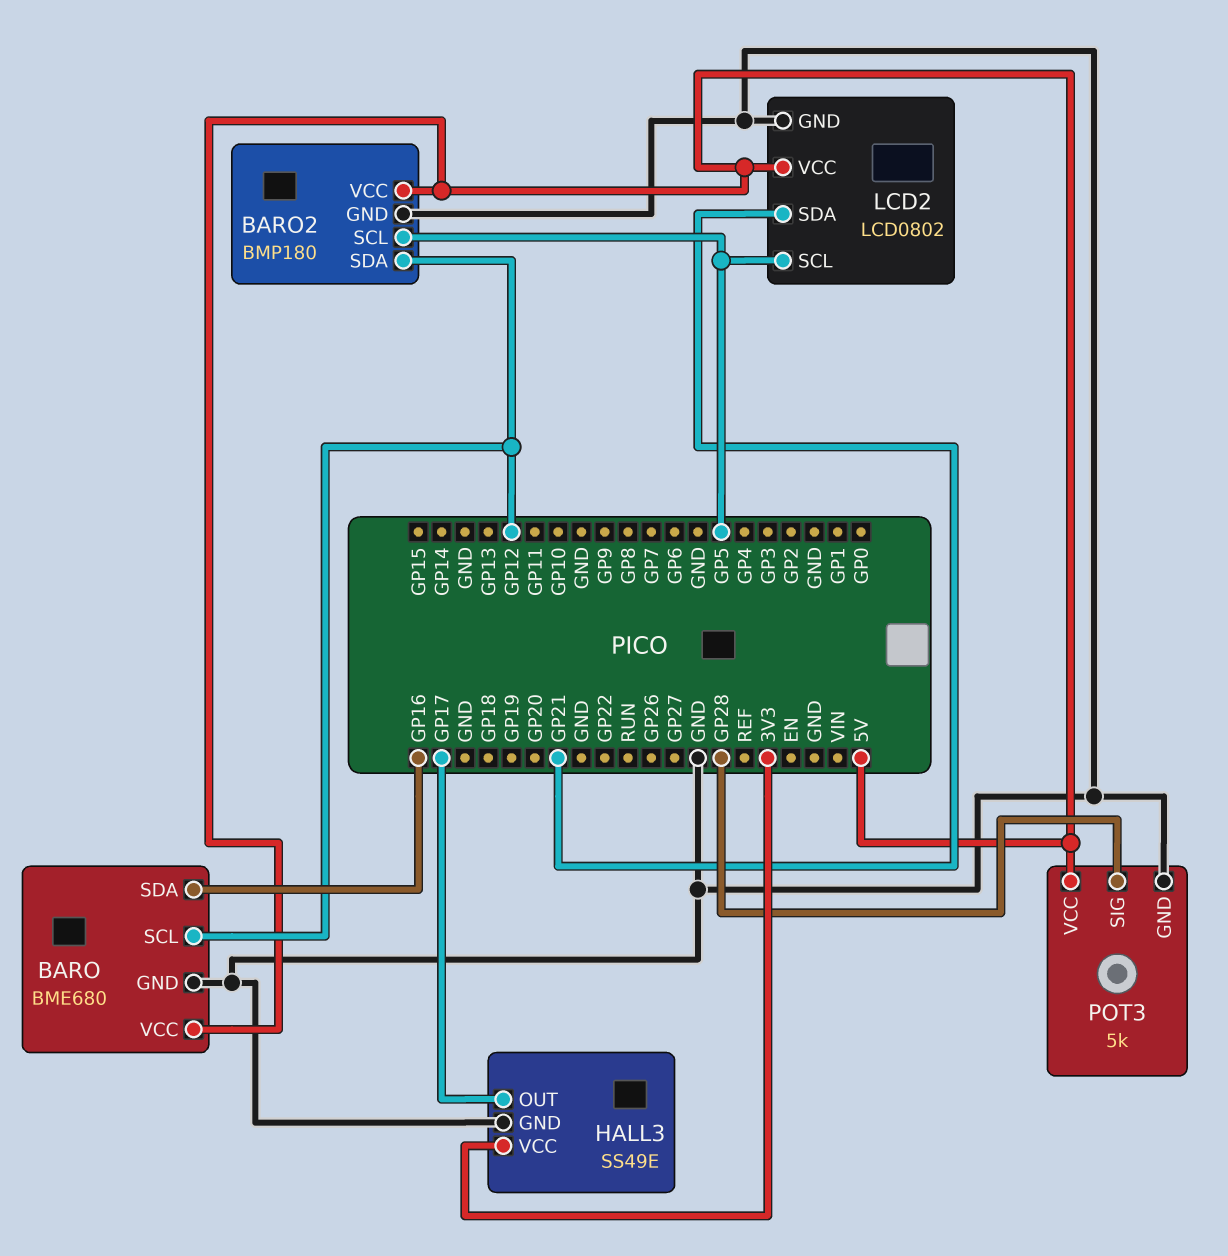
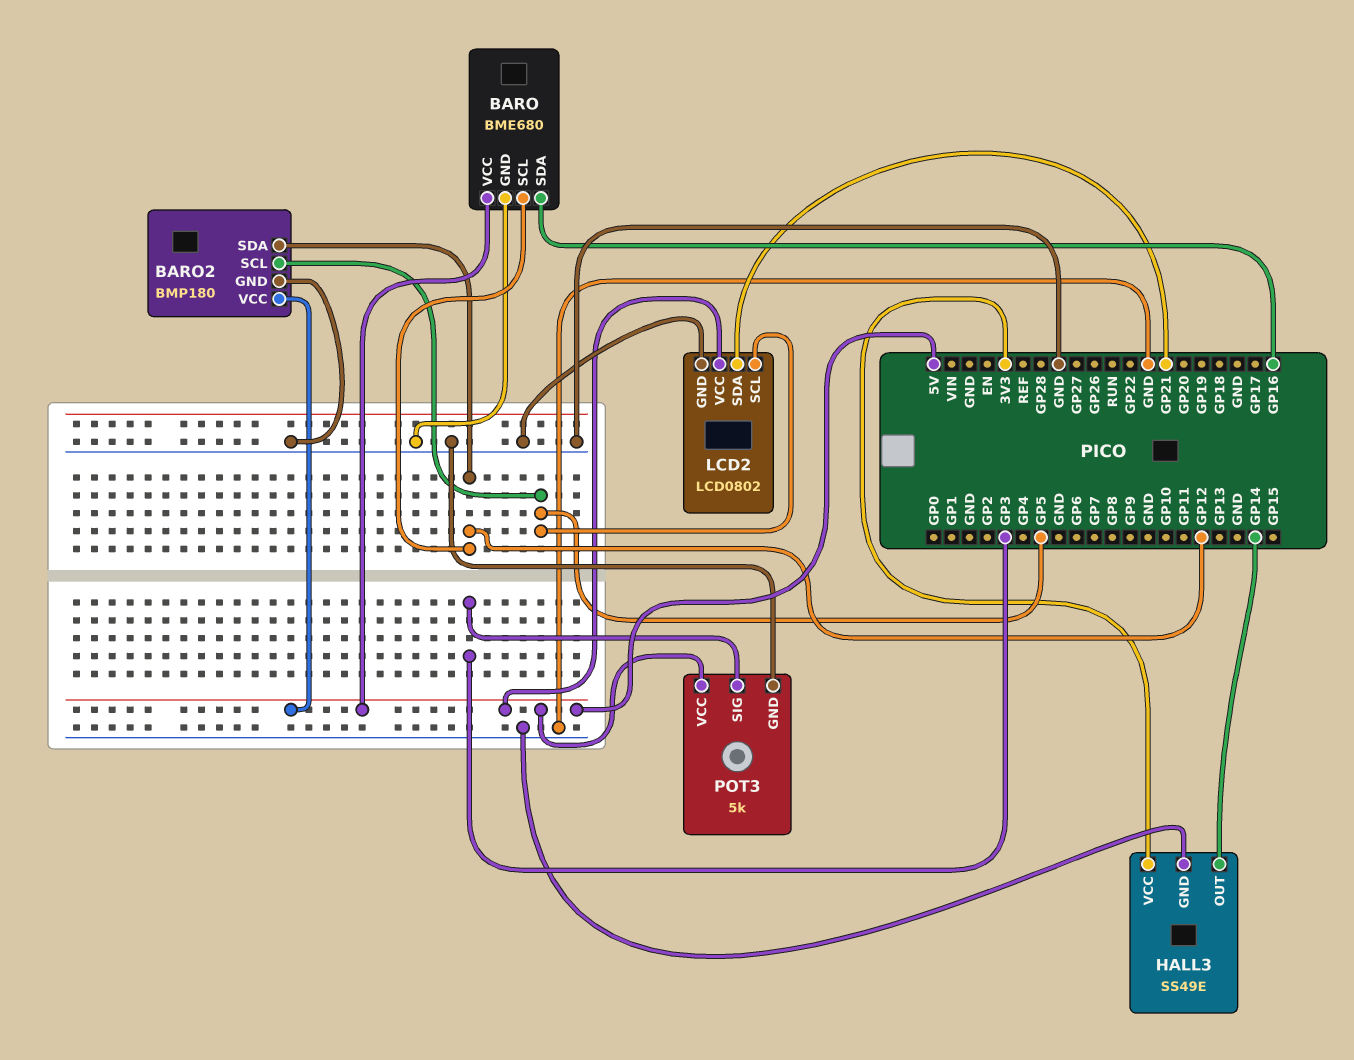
HALL3 pin OUT: GP17 -> GP14
POT3 pin SIG: GP28 -> GP3

